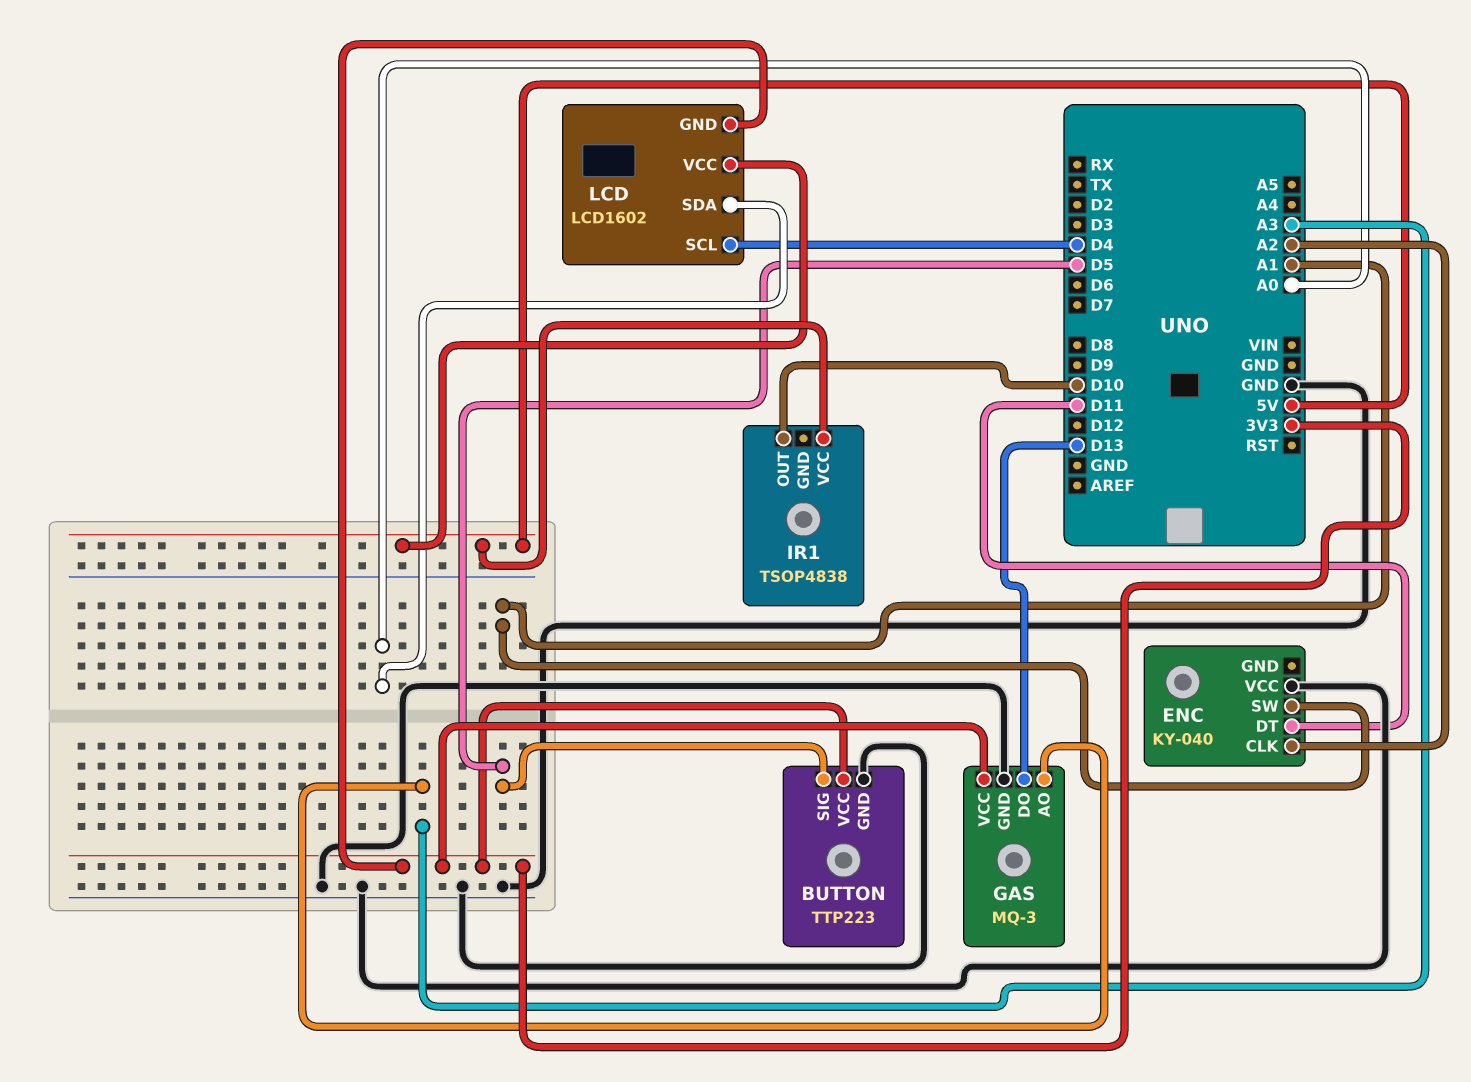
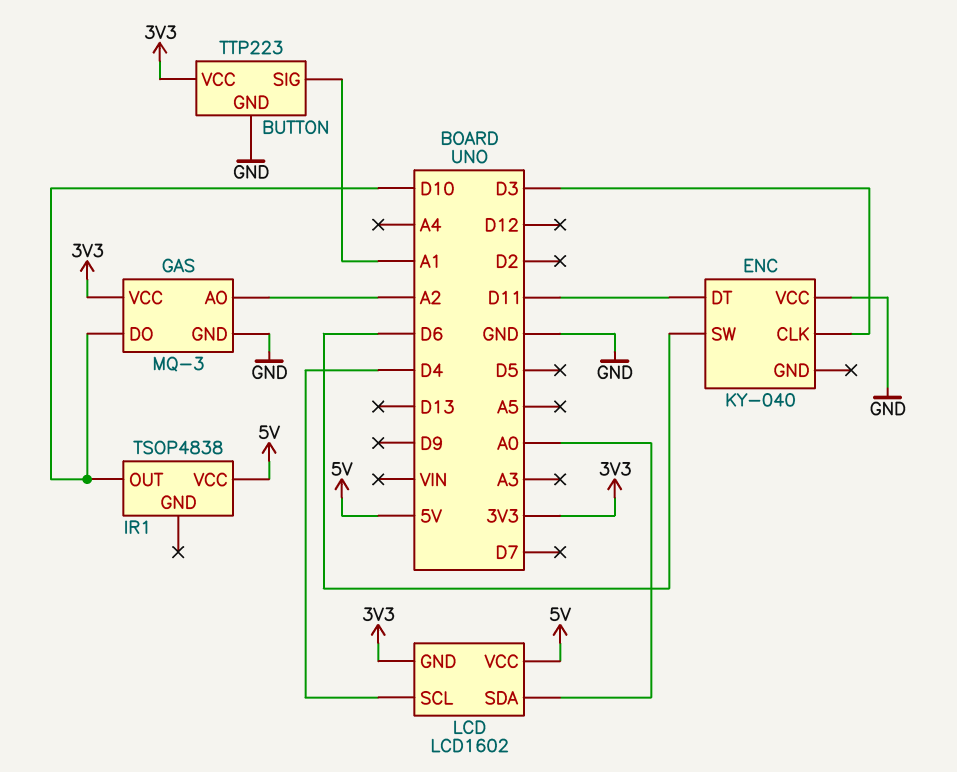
BUTTON pin SIG: D5 -> A1
ENC pin CLK: A2 -> D3
ENC pin SW: A1 -> D6
GAS pin AO: A3 -> A2
GAS pin DO: D13 -> D10

